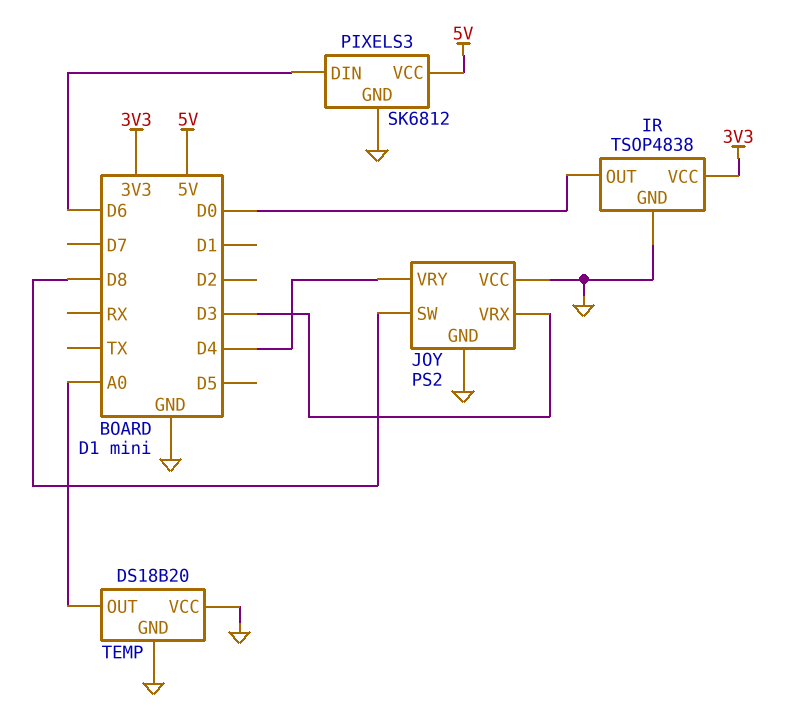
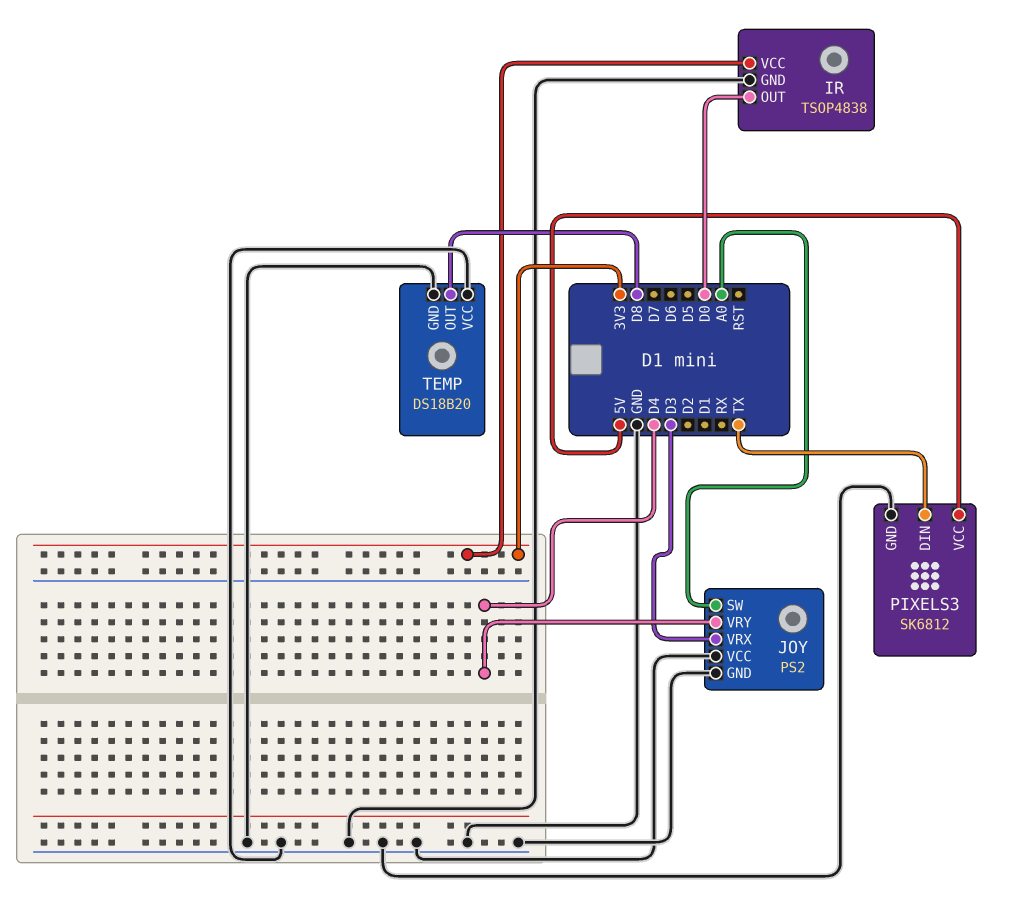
JOY pin SW: D8 -> A0
PIXELS3 pin DIN: D6 -> TX
TEMP pin OUT: A0 -> D8

